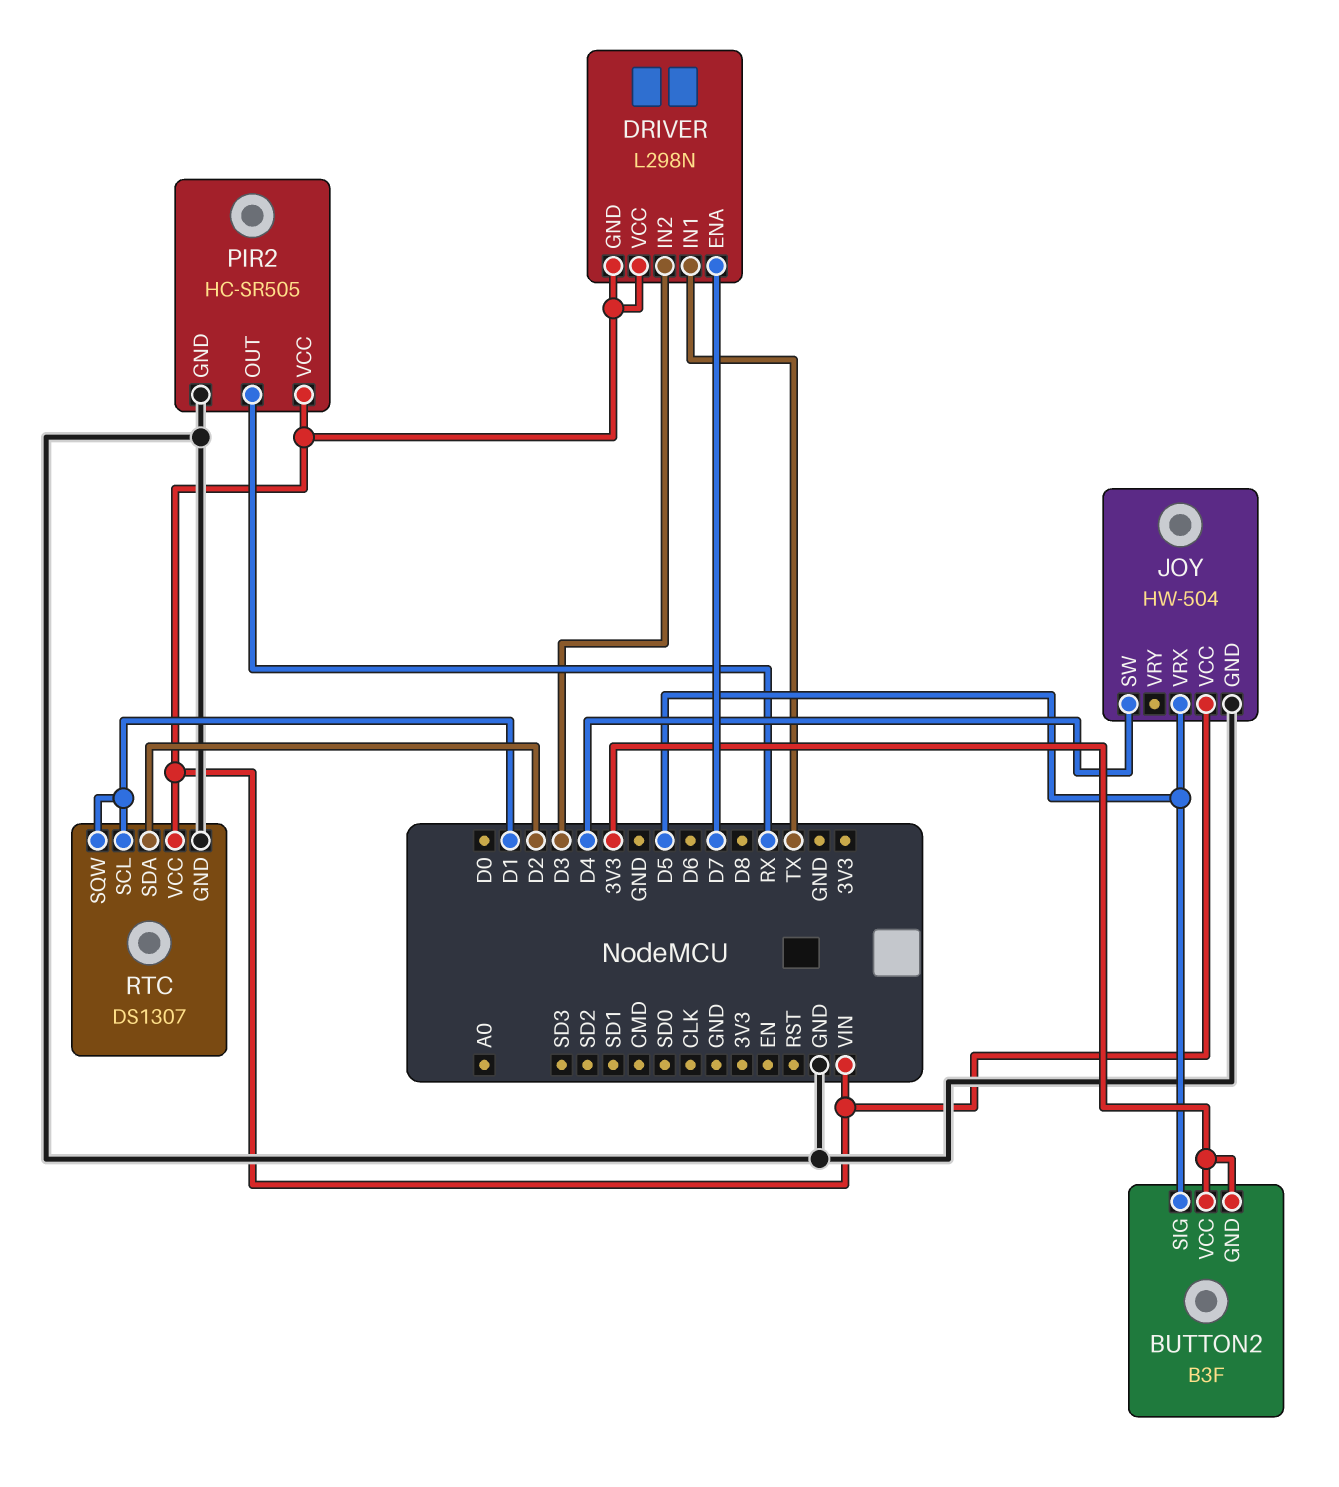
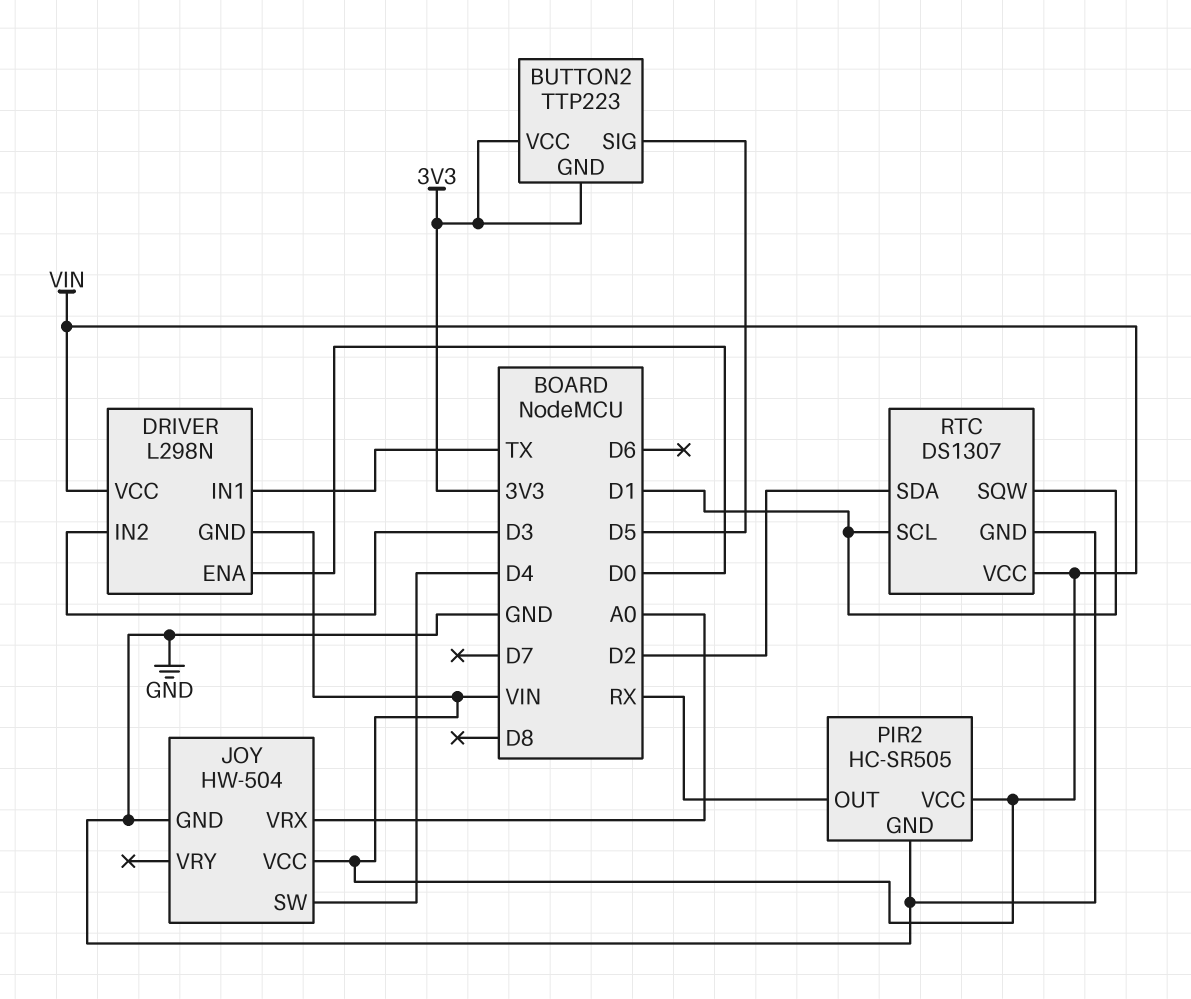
BUTTON2: B3F -> TTP223
DRIVER pin ENA: D7 -> D0
JOY pin VRX: D5 -> A0

